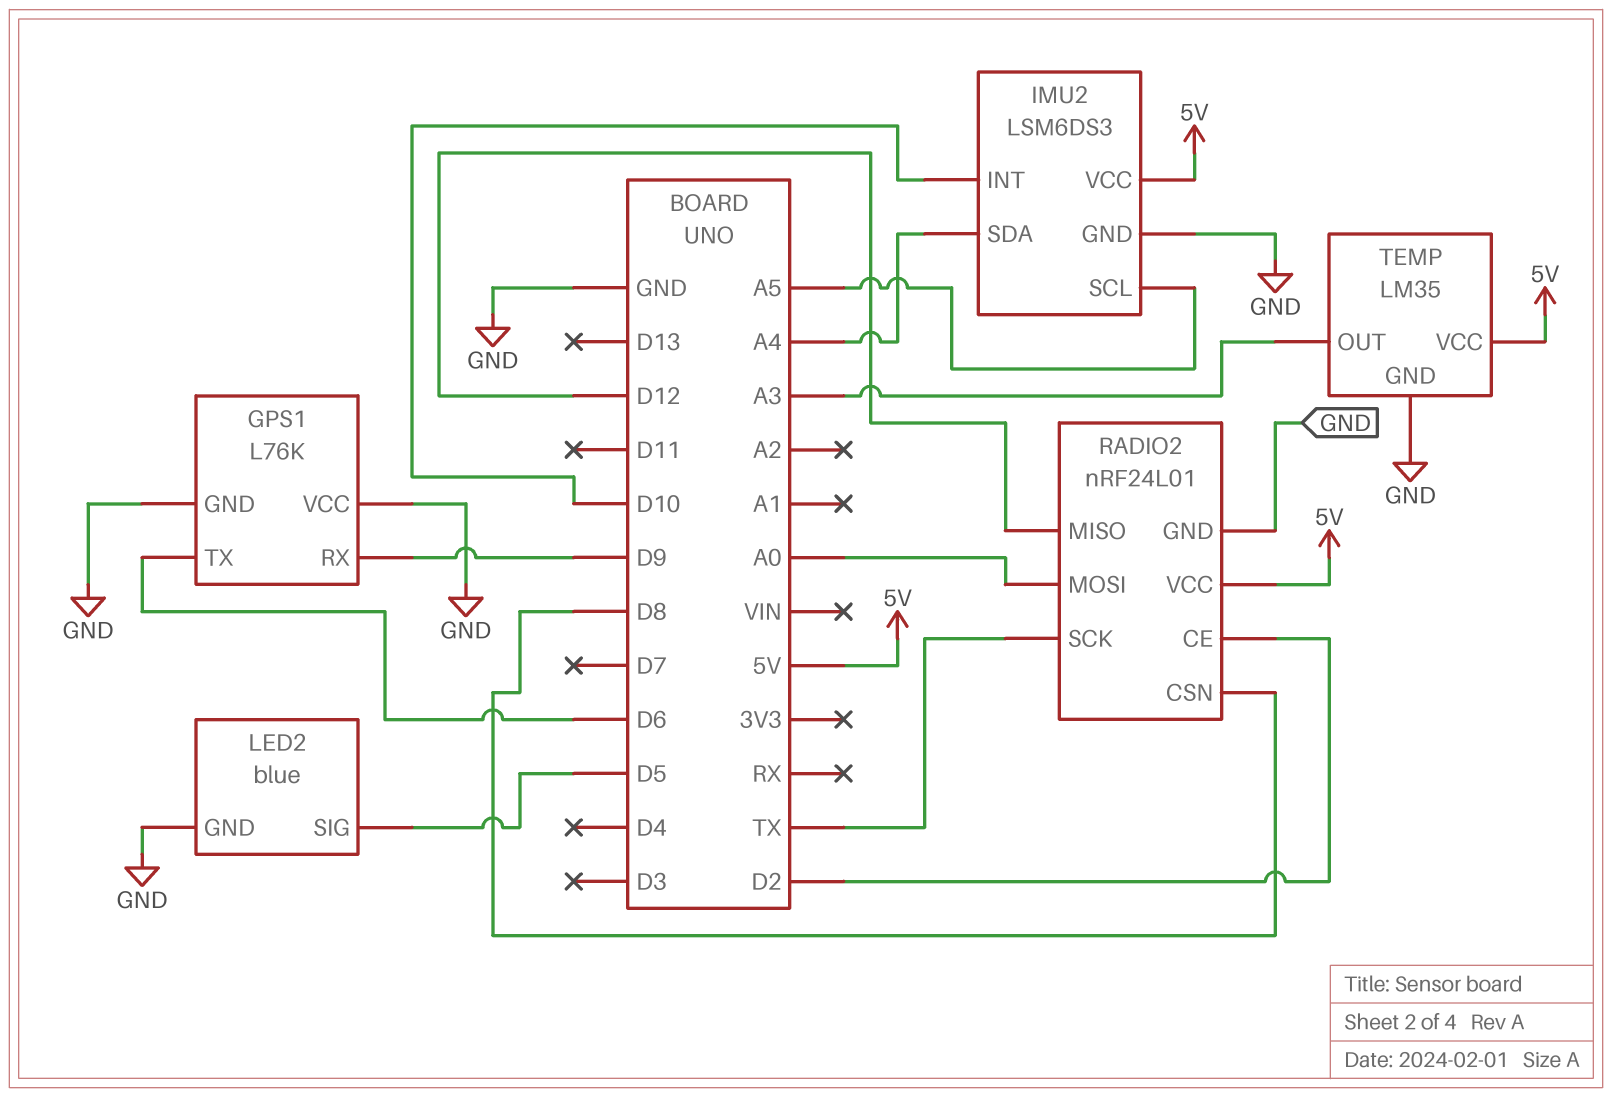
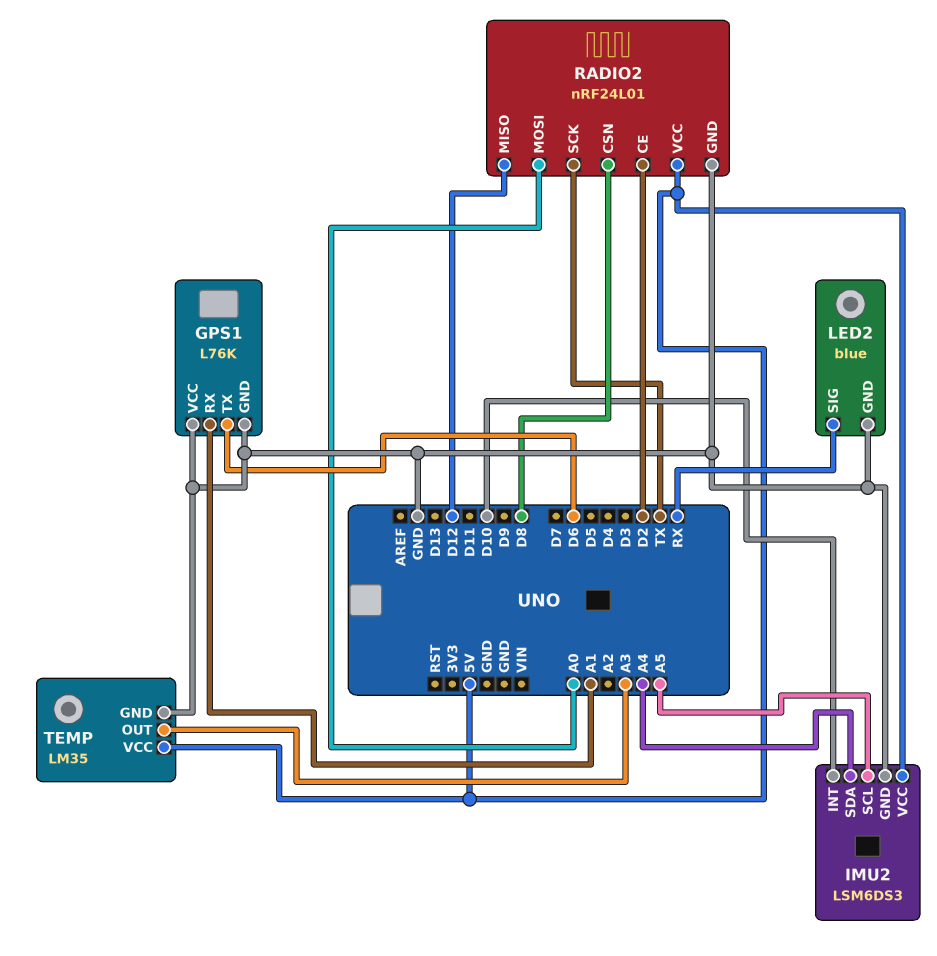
GPS1 pin RX: D9 -> A1
LED2 pin SIG: D5 -> RX

